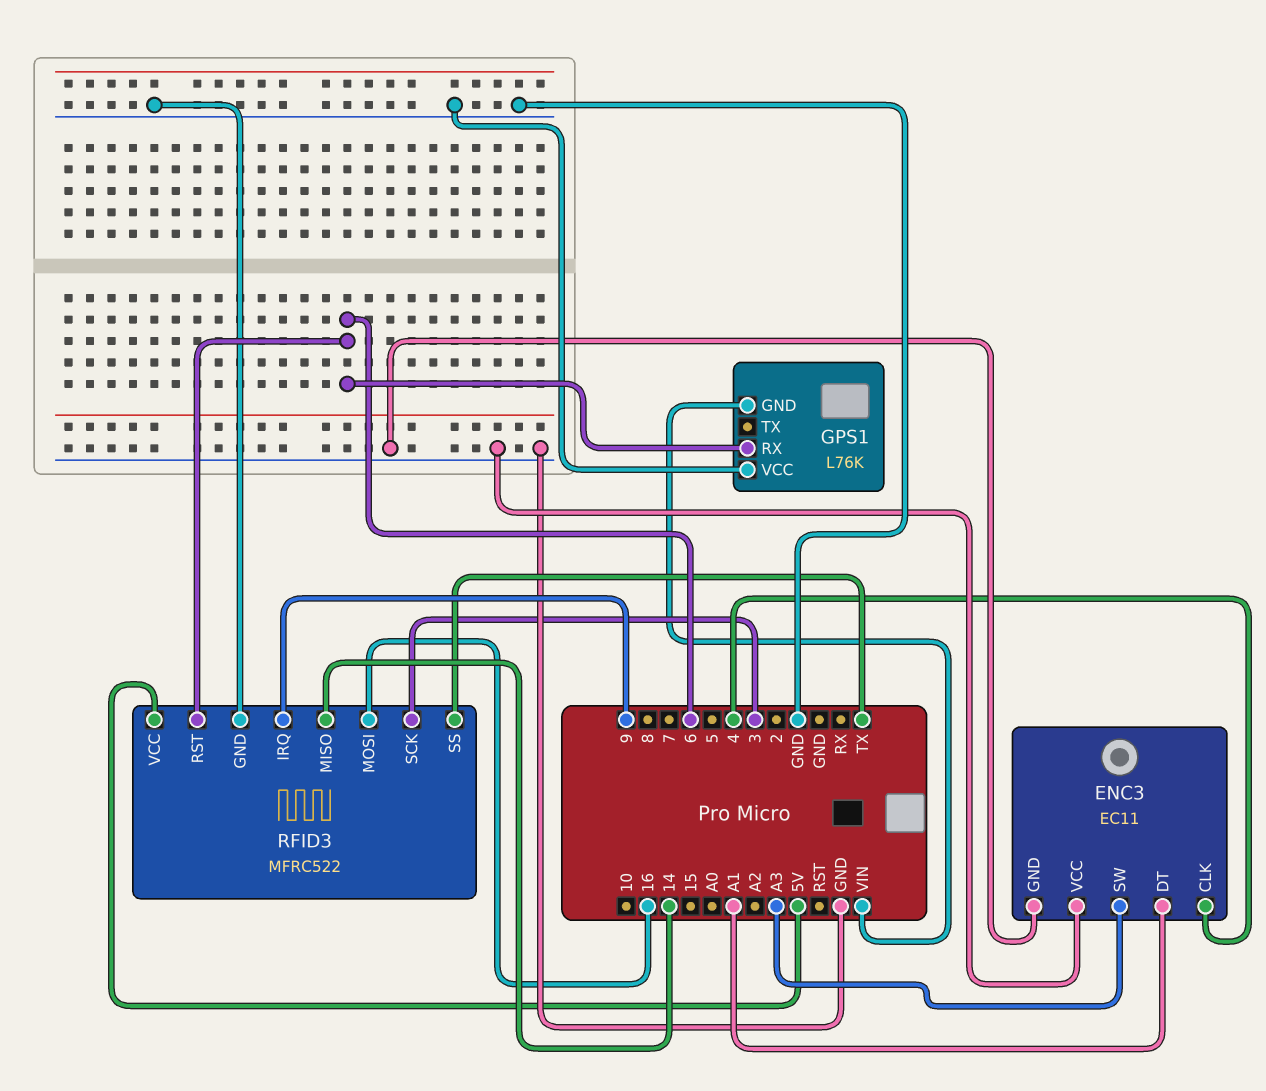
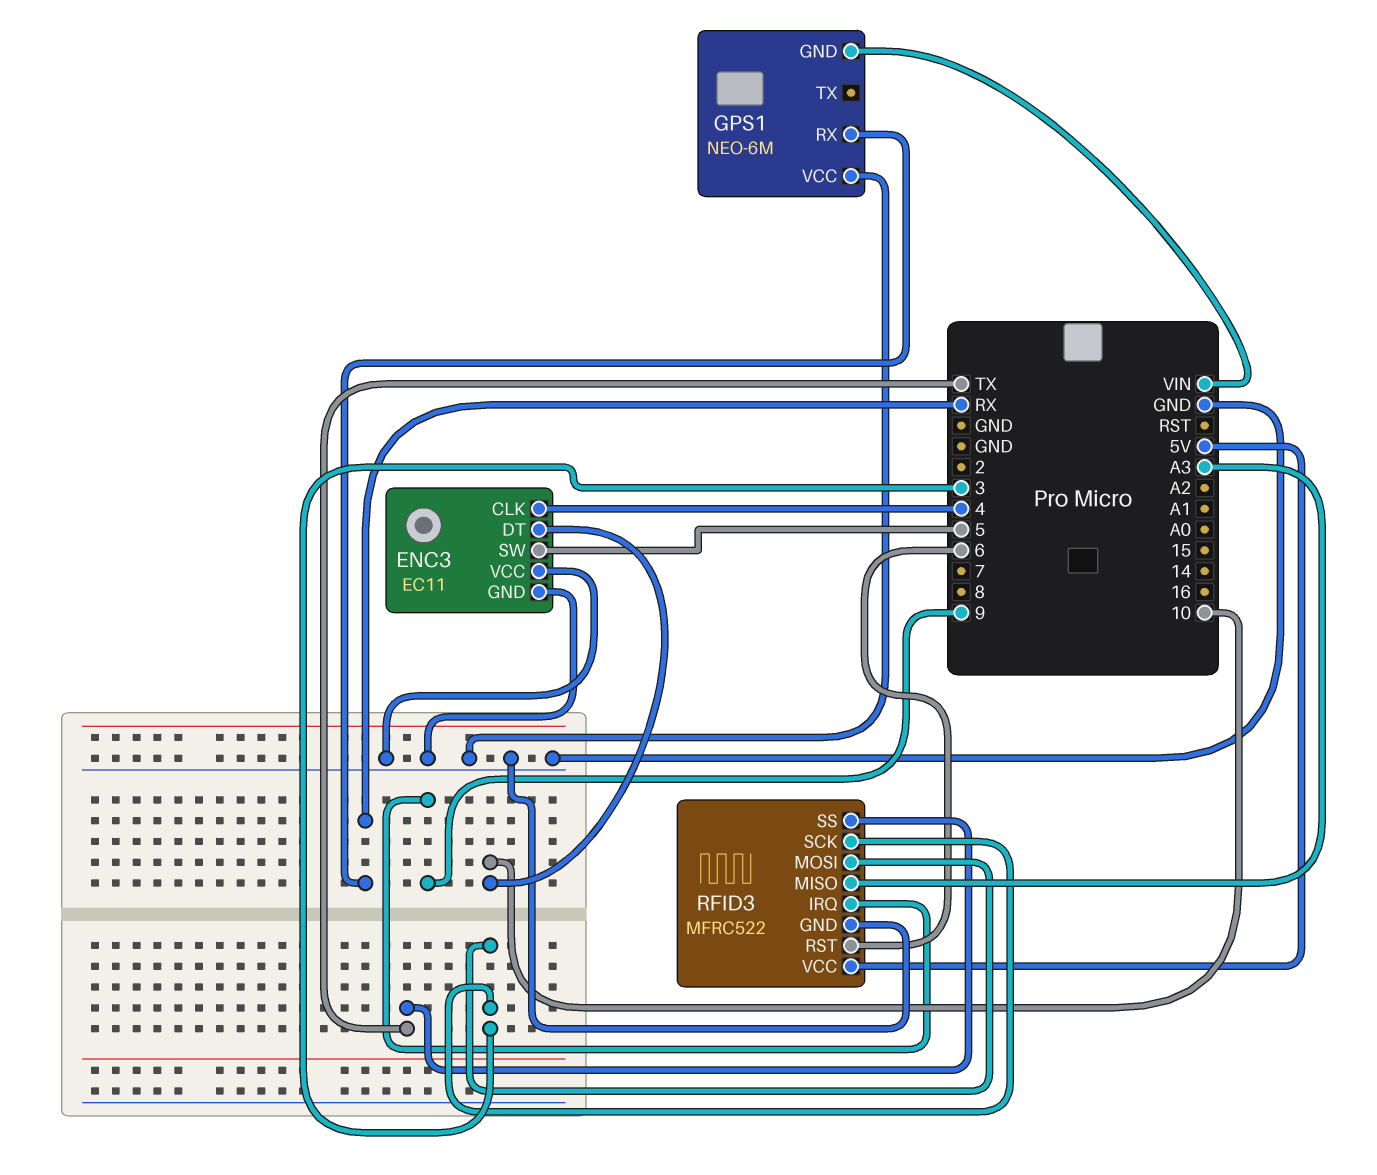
ENC3 pin DT: A1 -> 10
ENC3 pin SW: A3 -> 5
GPS1: L76K -> NEO-6M
GPS1 pin RX: 6 -> RX
RFID3 pin MISO: 14 -> A3
RFID3 pin MOSI: 16 -> 3

